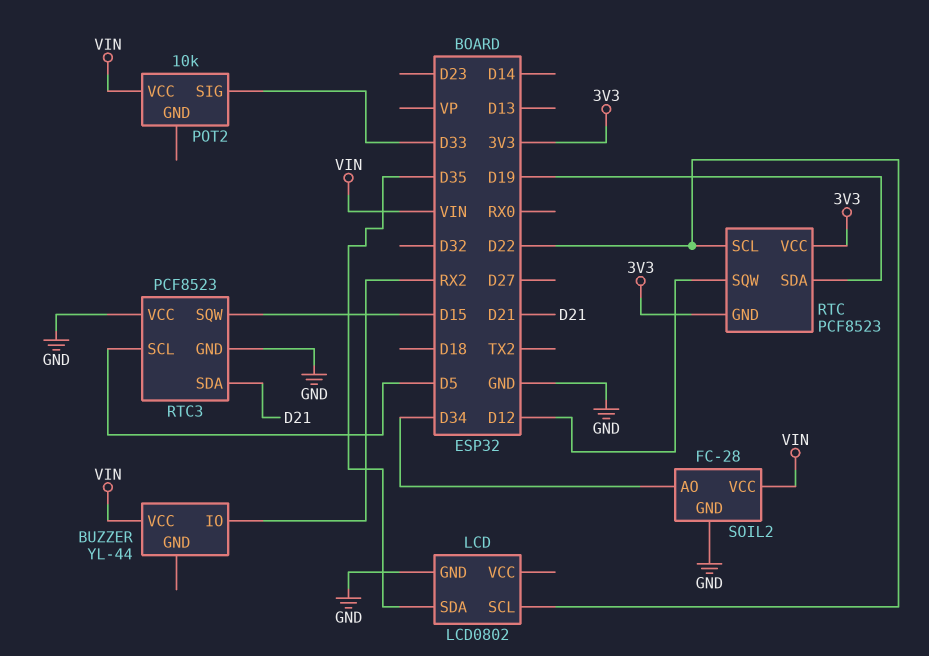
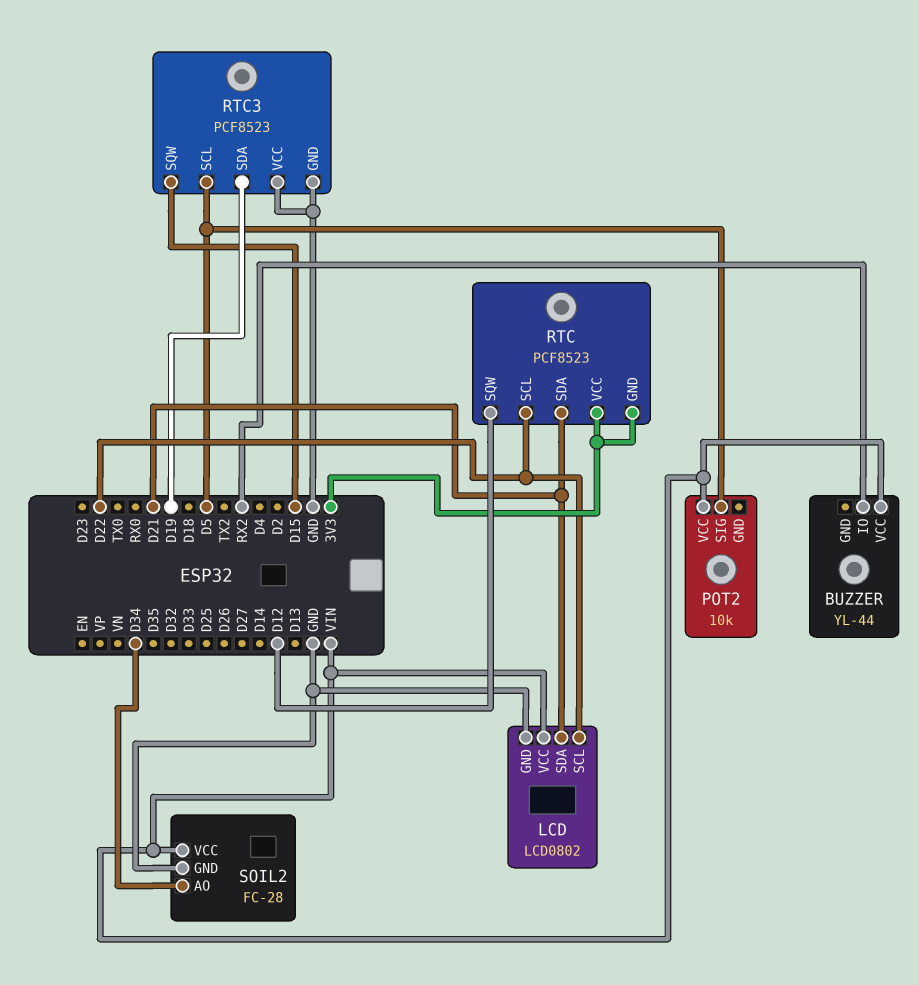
LCD pin SDA: D35 -> D21
LCD pin VCC: none -> VIN
POT2 pin SIG: D33 -> D5
RTC pin SDA: D19 -> D21
RTC3 pin SDA: D21 -> D19

